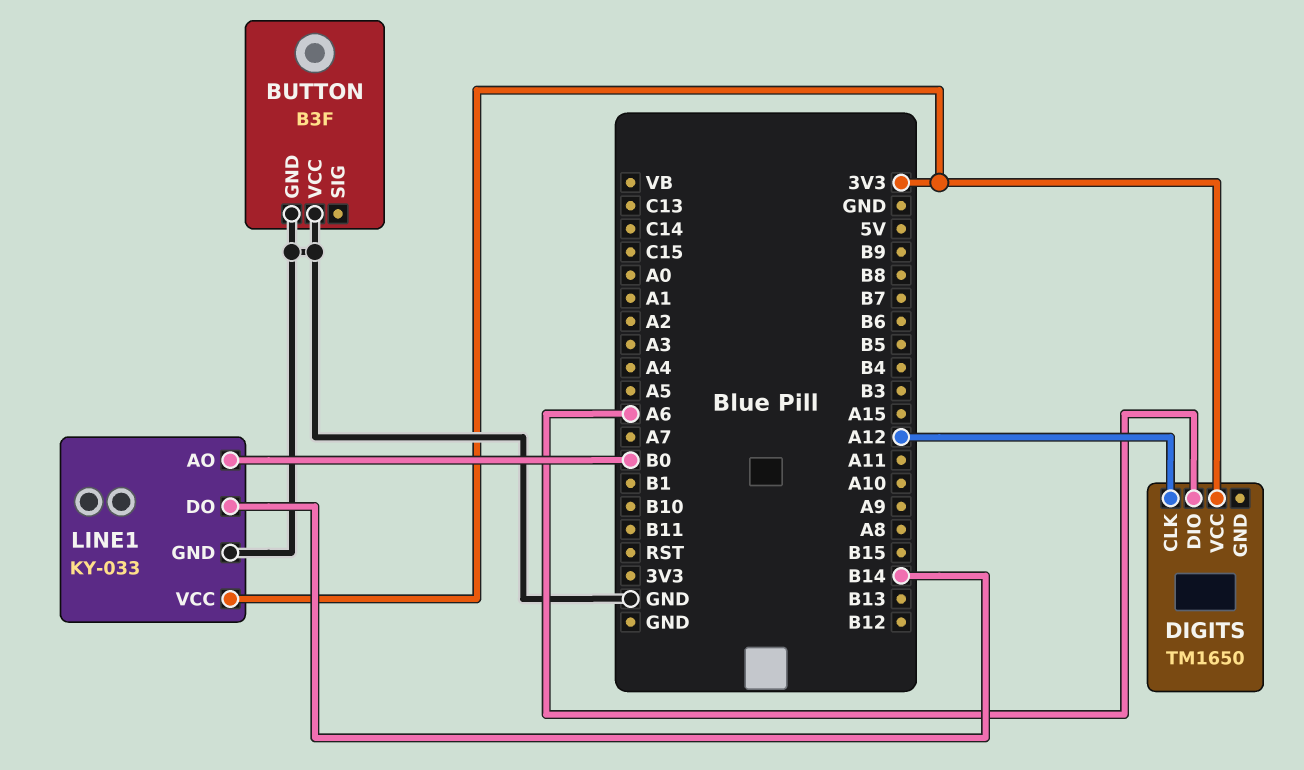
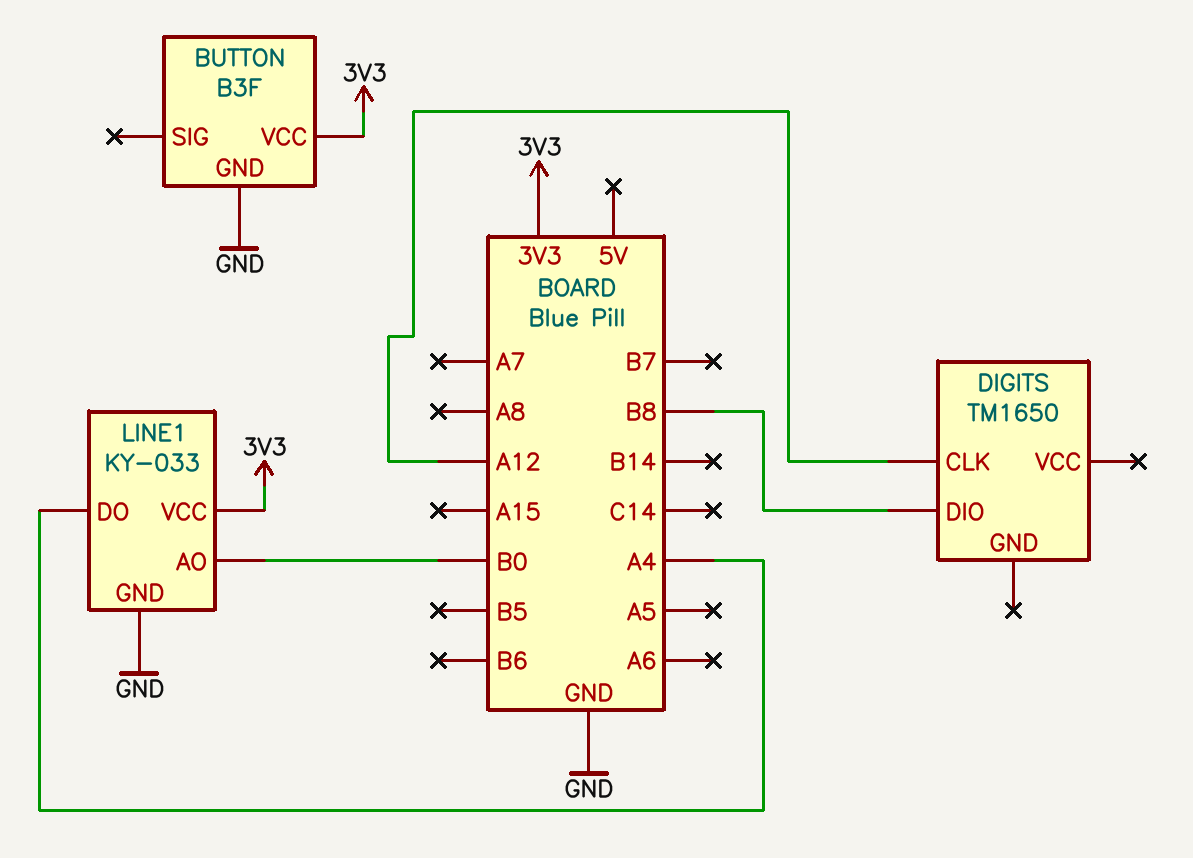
BUTTON pin VCC: GND -> 3V3
DIGITS pin DIO: A6 -> B8
DIGITS pin VCC: 3V3 -> none
LINE1 pin DO: B14 -> A4

